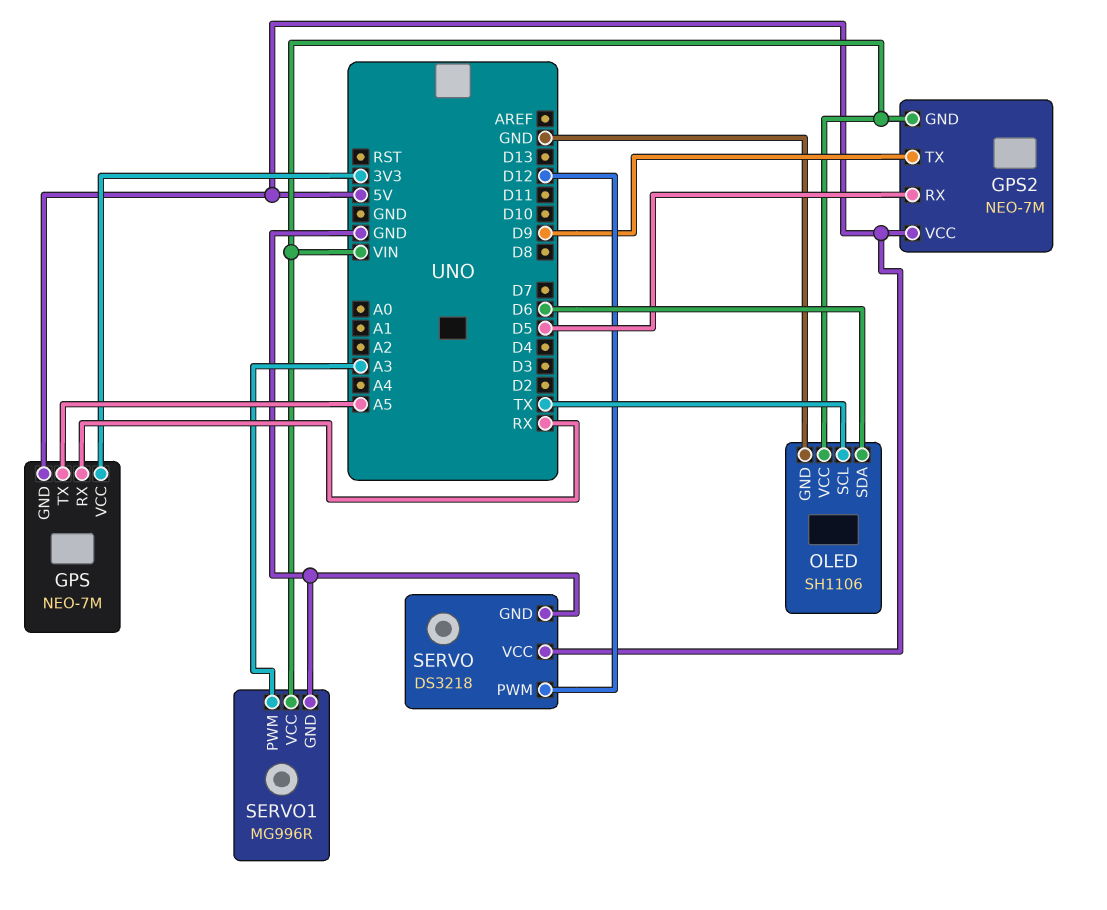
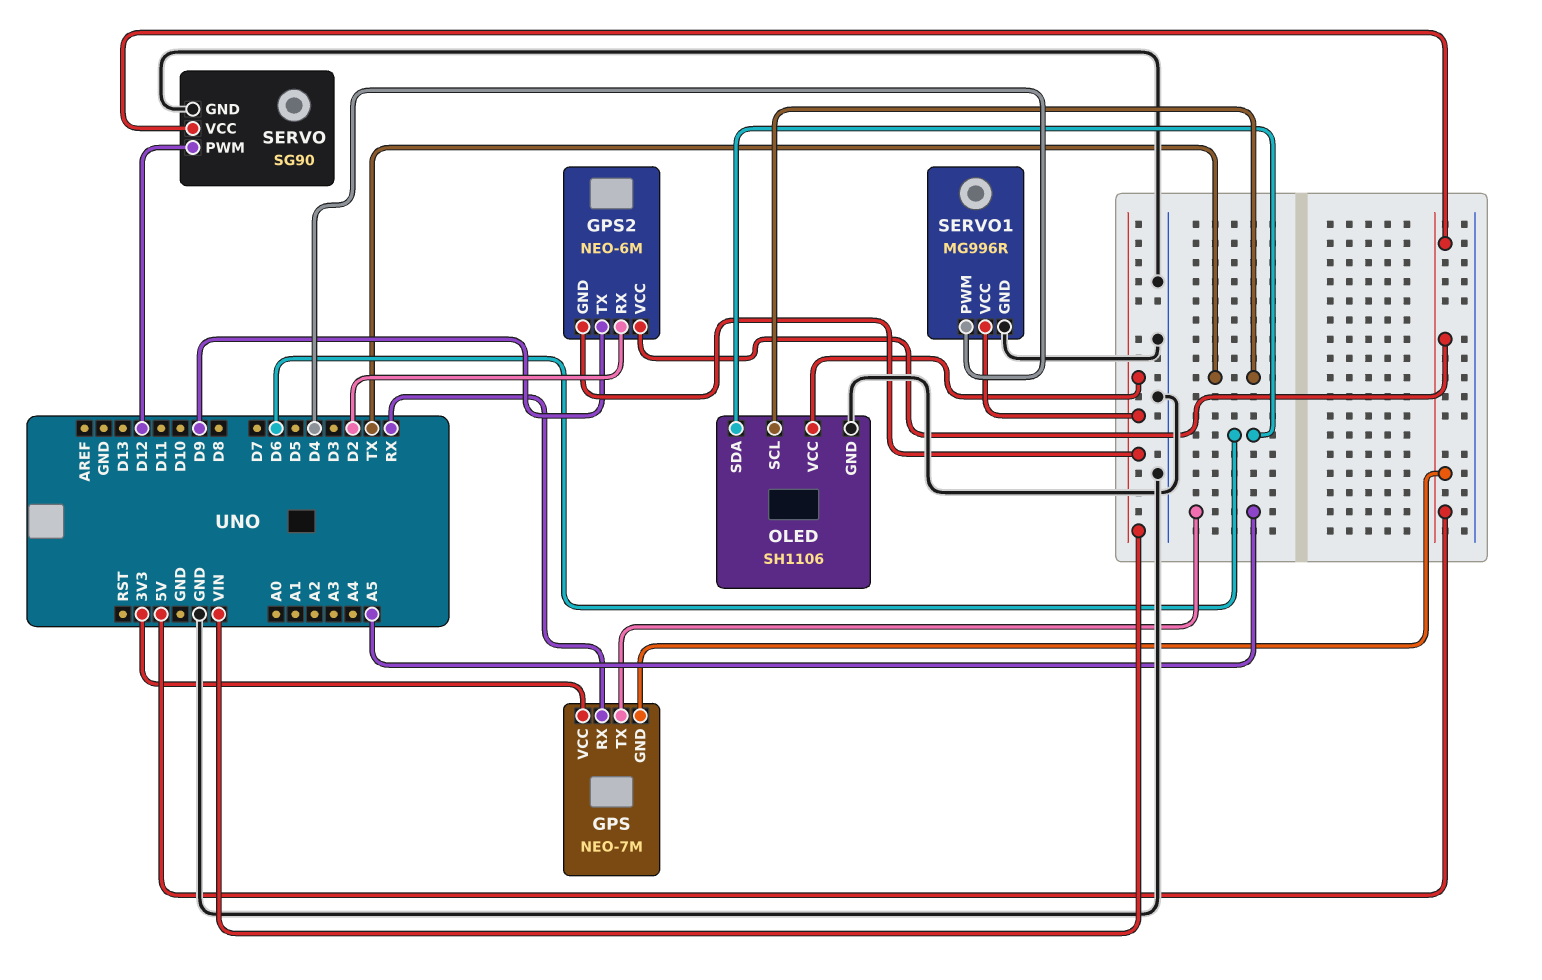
GPS2: NEO-7M -> NEO-6M
GPS2 pin RX: D5 -> D2
SERVO: DS3218 -> SG90
SERVO1 pin PWM: A3 -> D4

